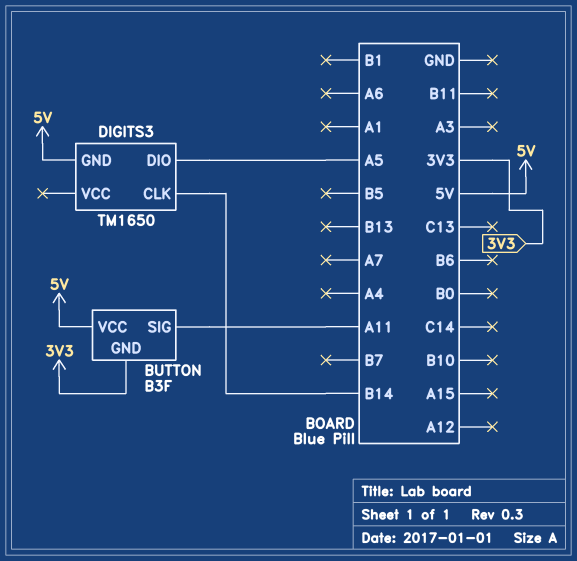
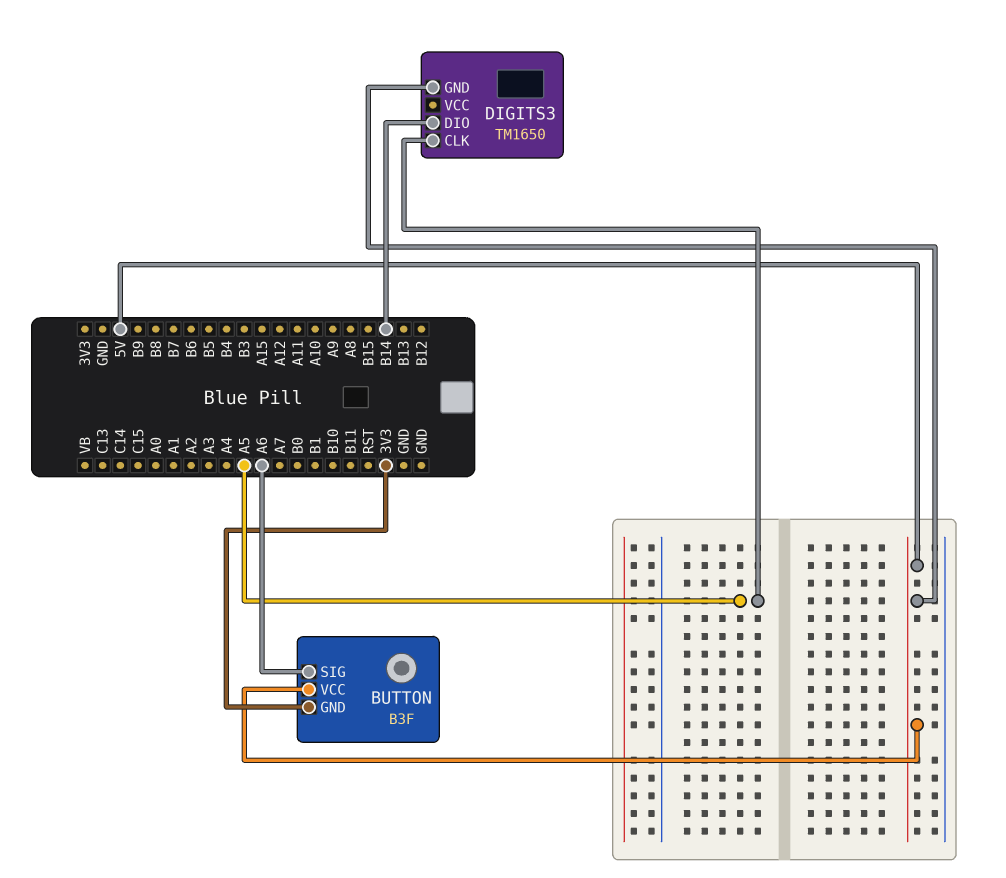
BUTTON pin SIG: A11 -> A6
DIGITS3 pin CLK: B14 -> A5
DIGITS3 pin DIO: A5 -> B14

